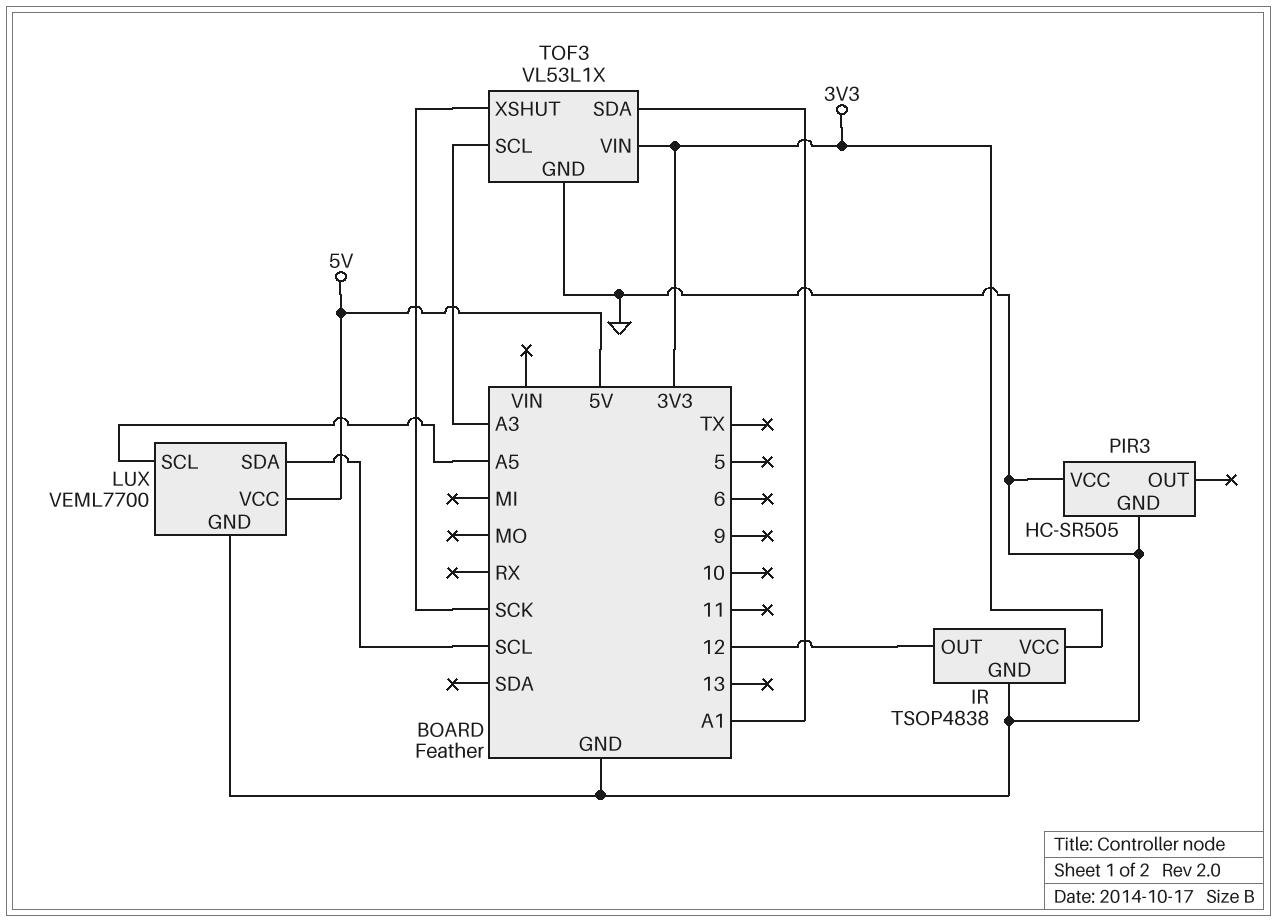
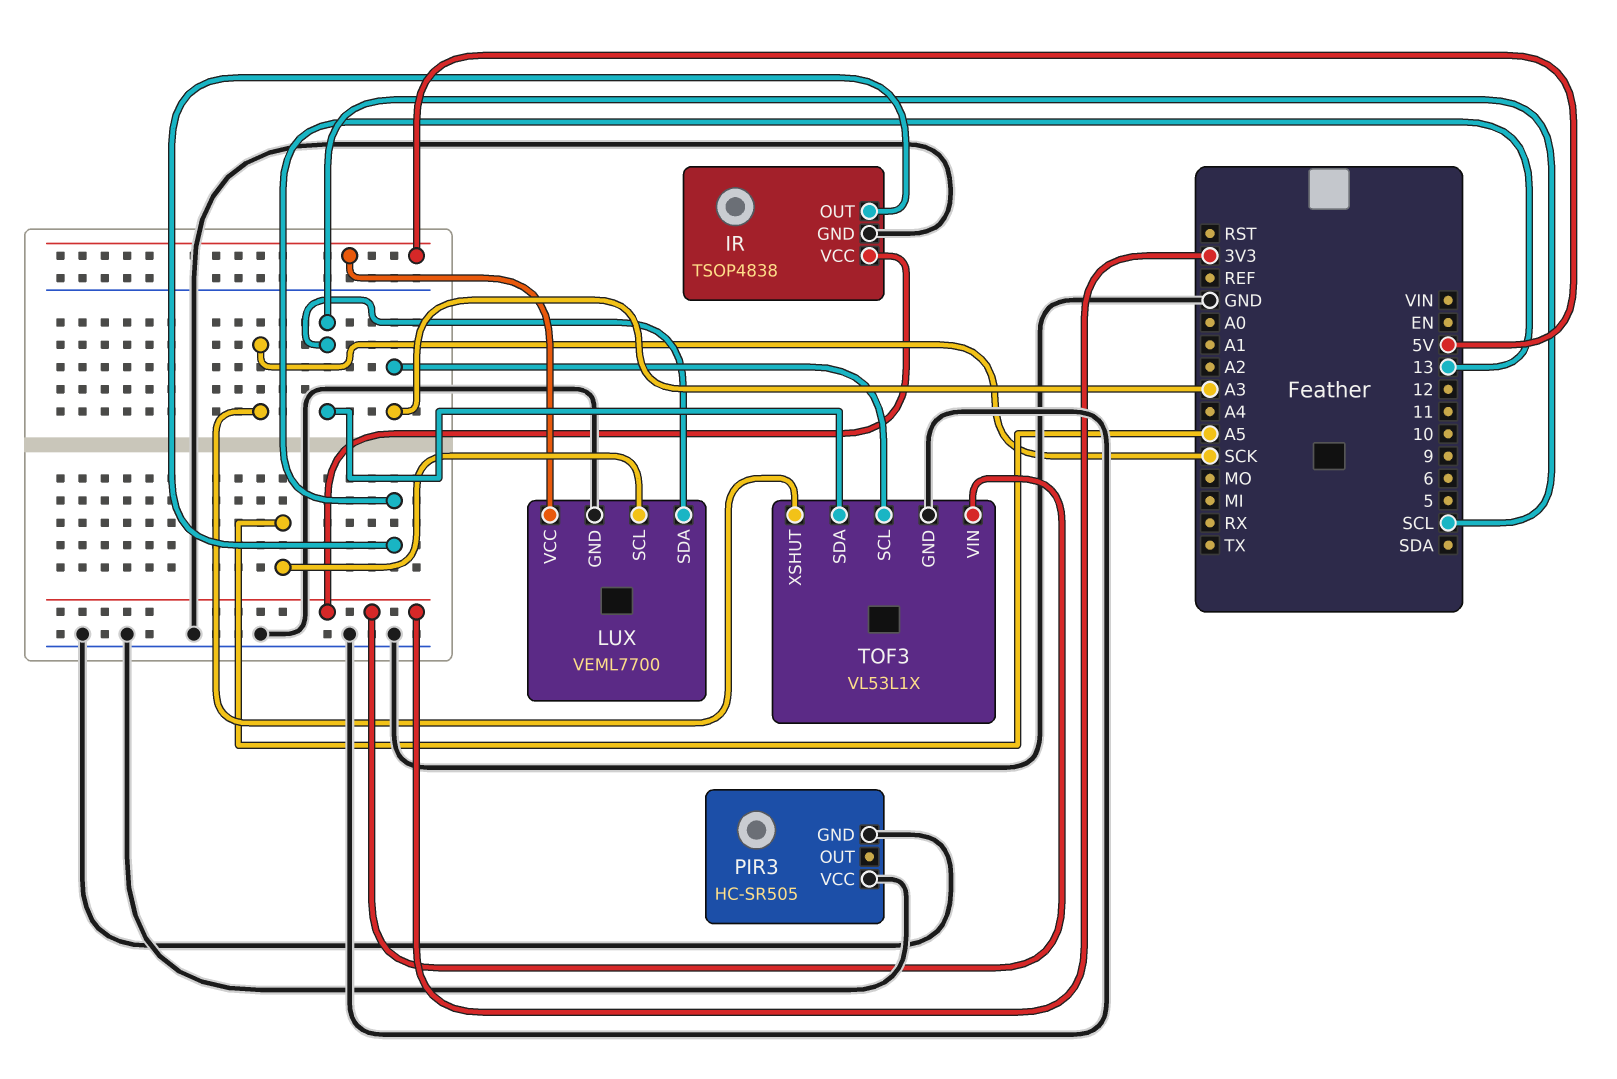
IR pin OUT: 12 -> 13
TOF3 pin SDA: A1 -> SCL

